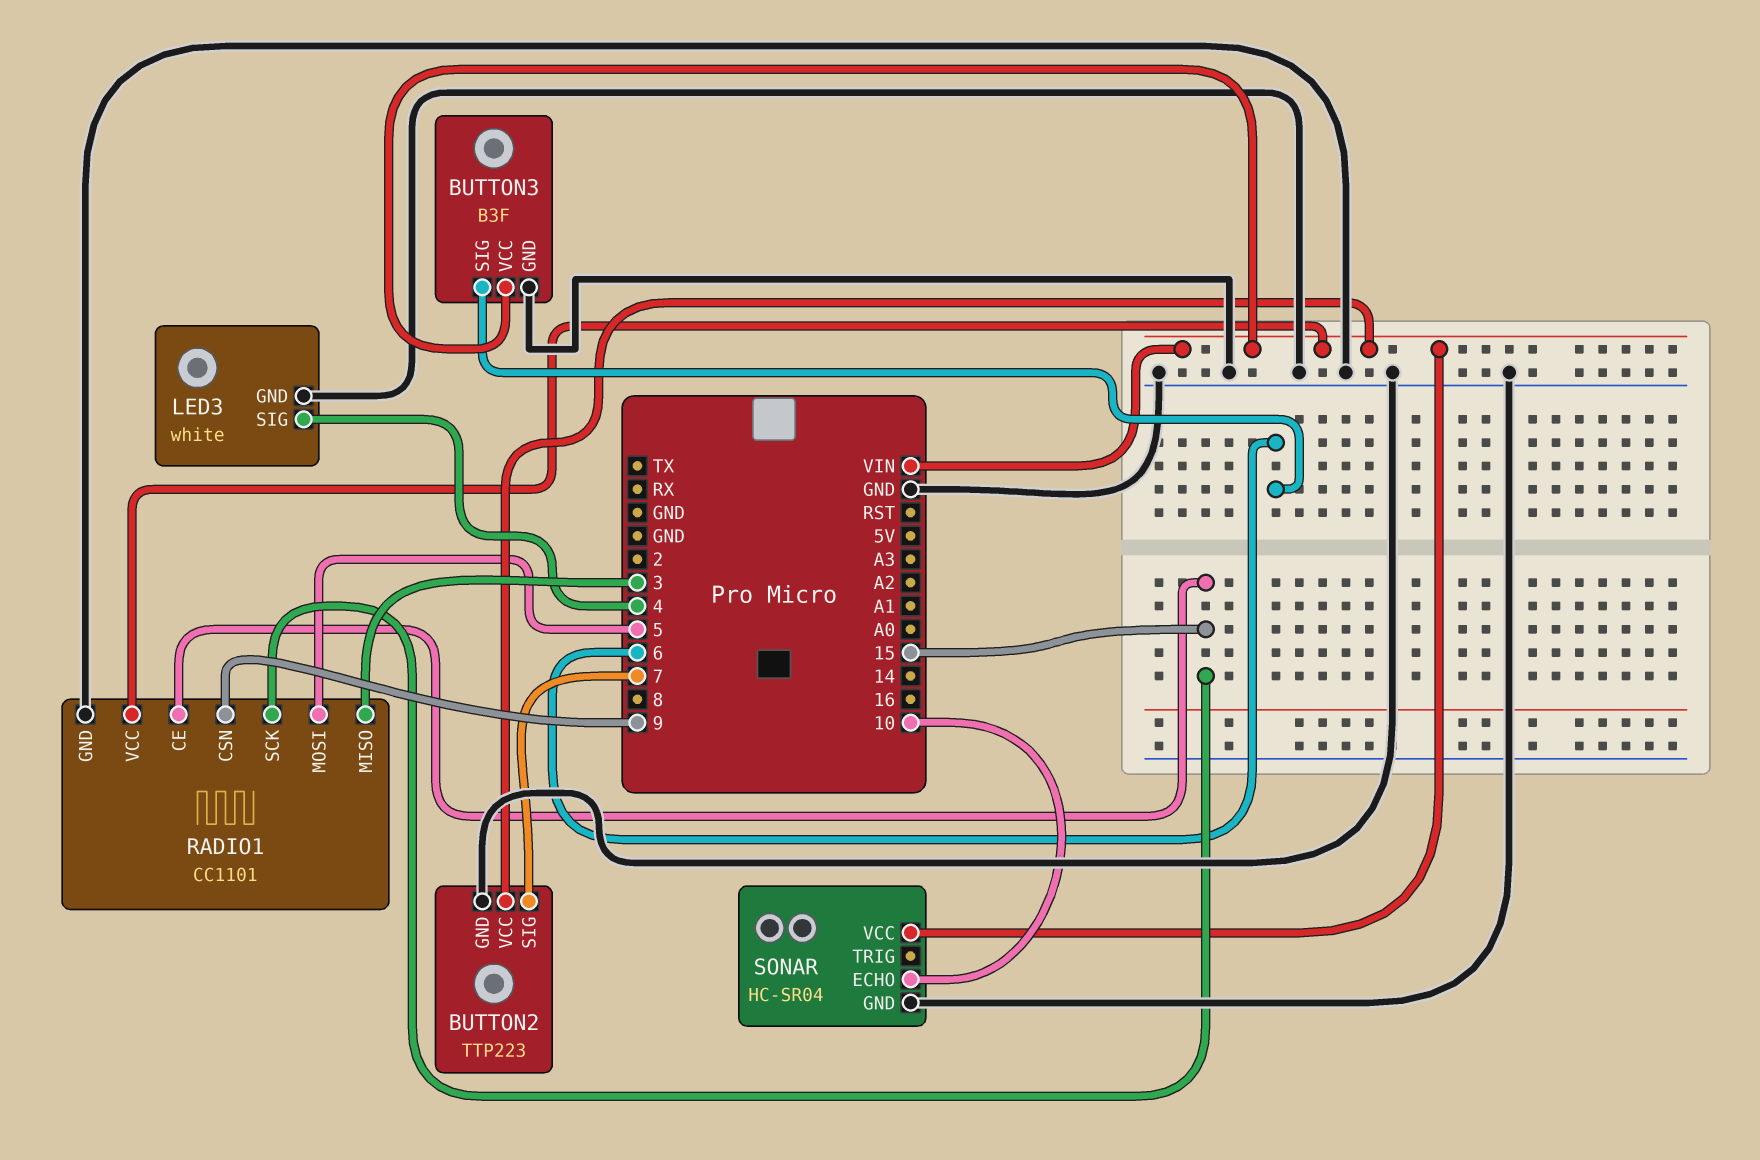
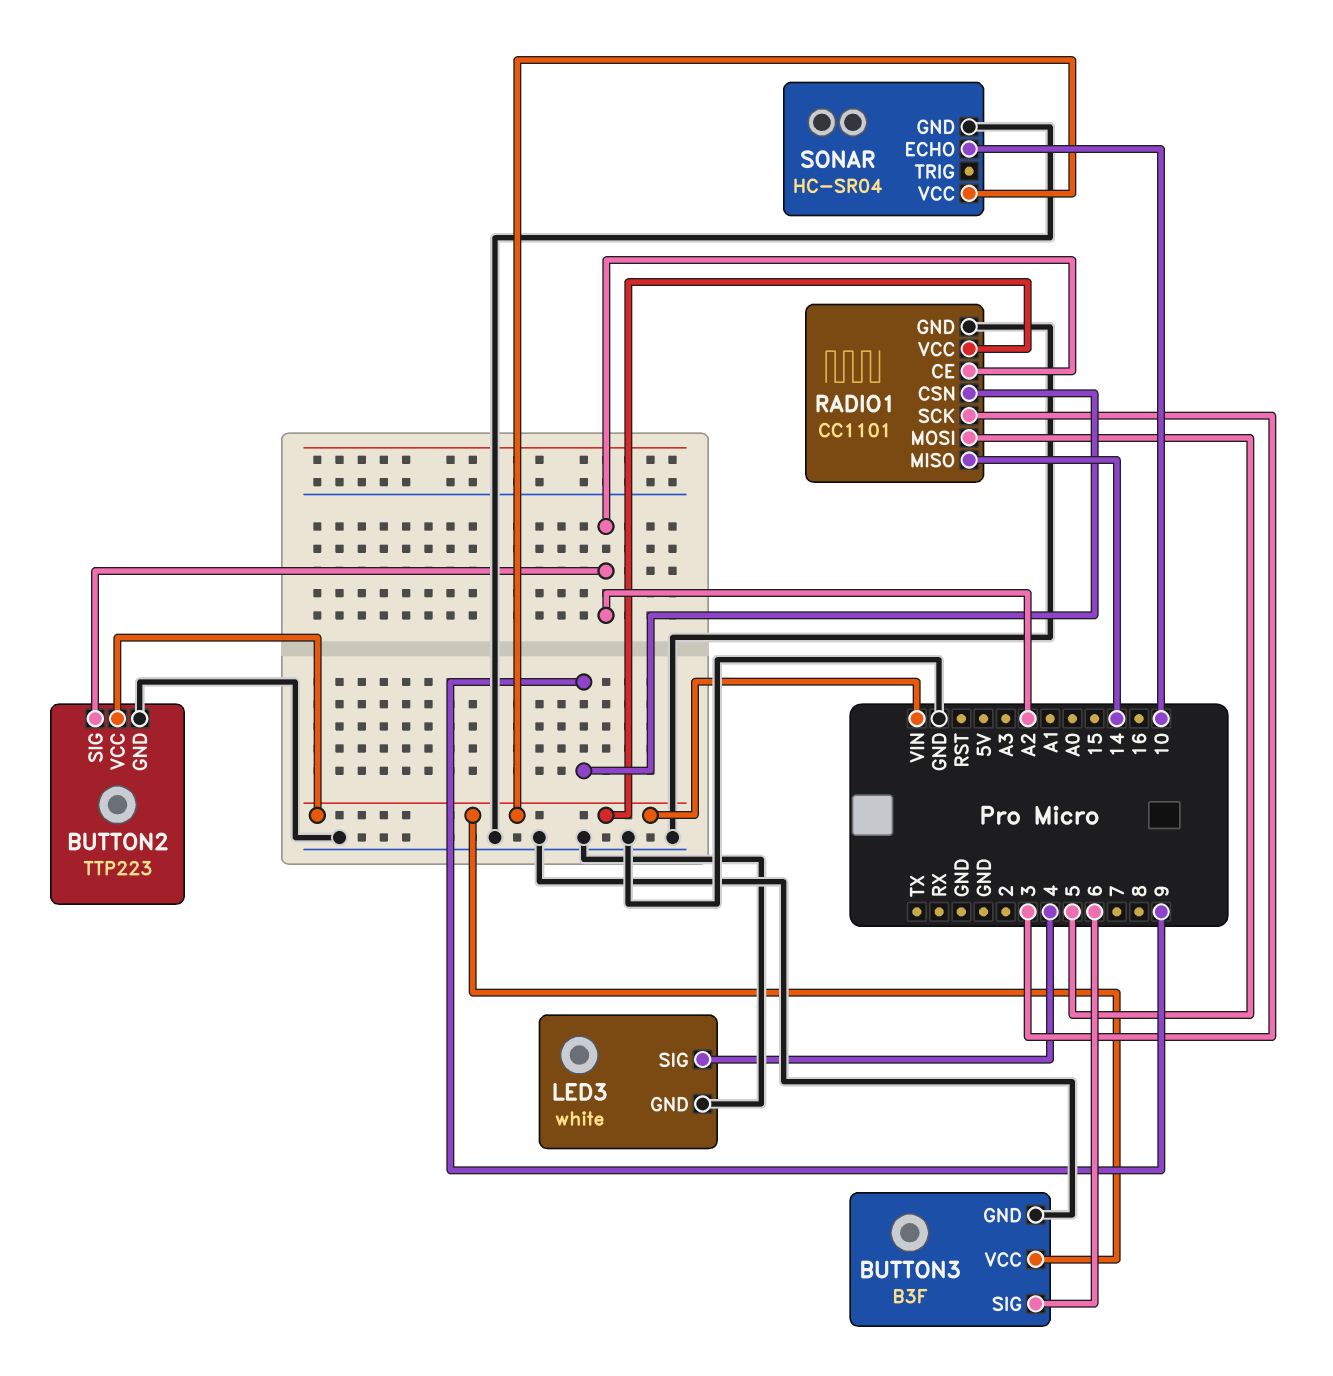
BUTTON2 pin SIG: 7 -> A2
RADIO1 pin CE: 15 -> A2
RADIO1 pin MISO: 3 -> 14
RADIO1 pin SCK: 15 -> 3

